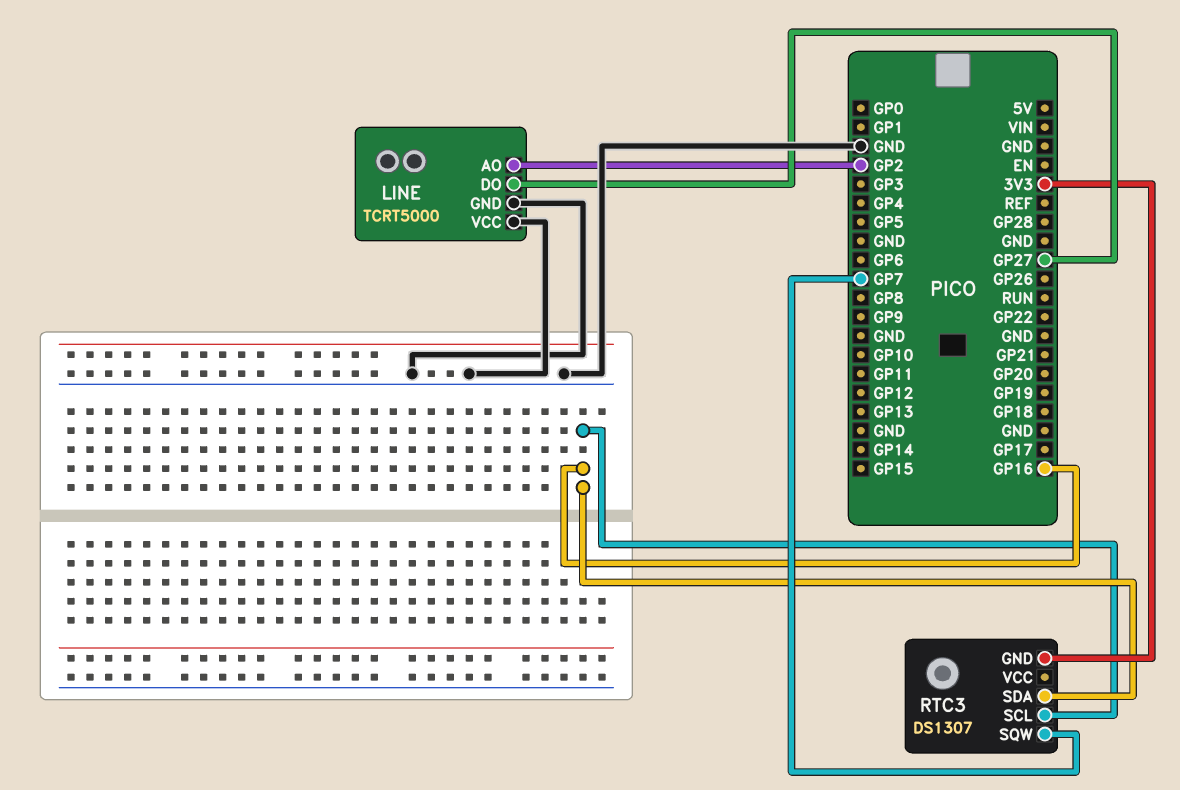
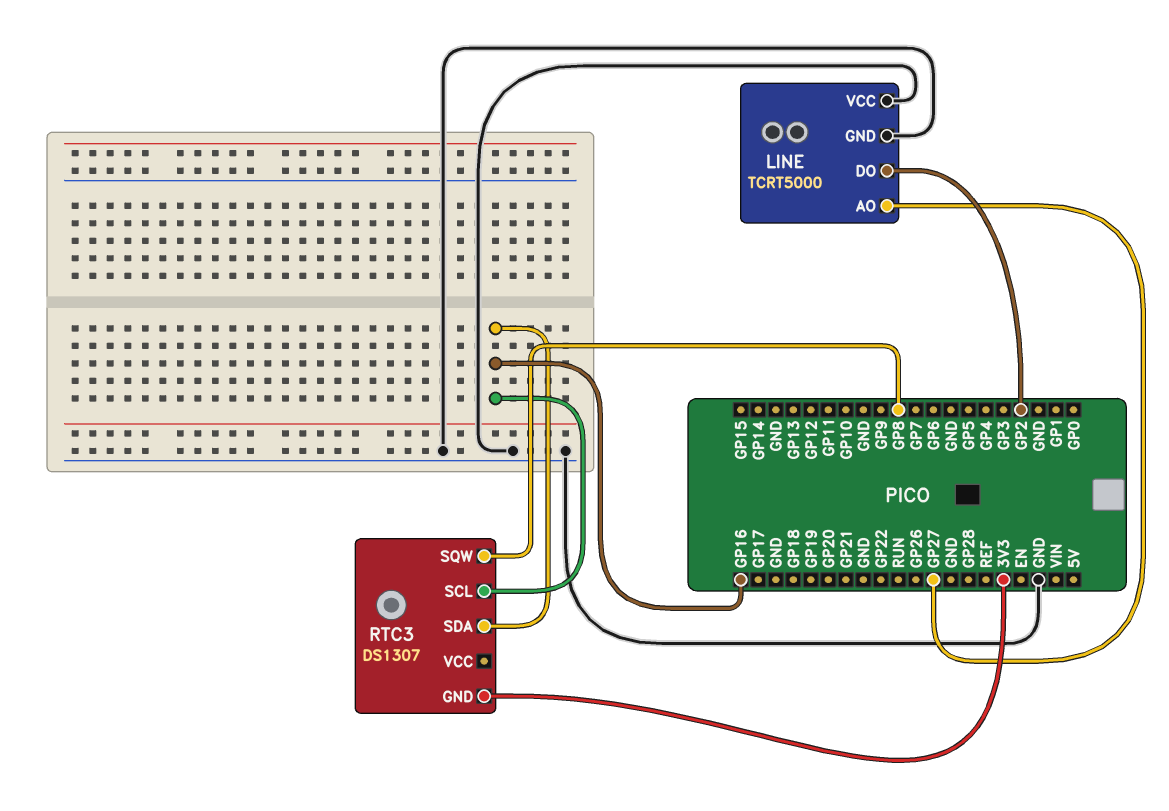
LINE pin AO: GP2 -> GP27
LINE pin DO: GP27 -> GP2
RTC3 pin SQW: GP7 -> GP8

